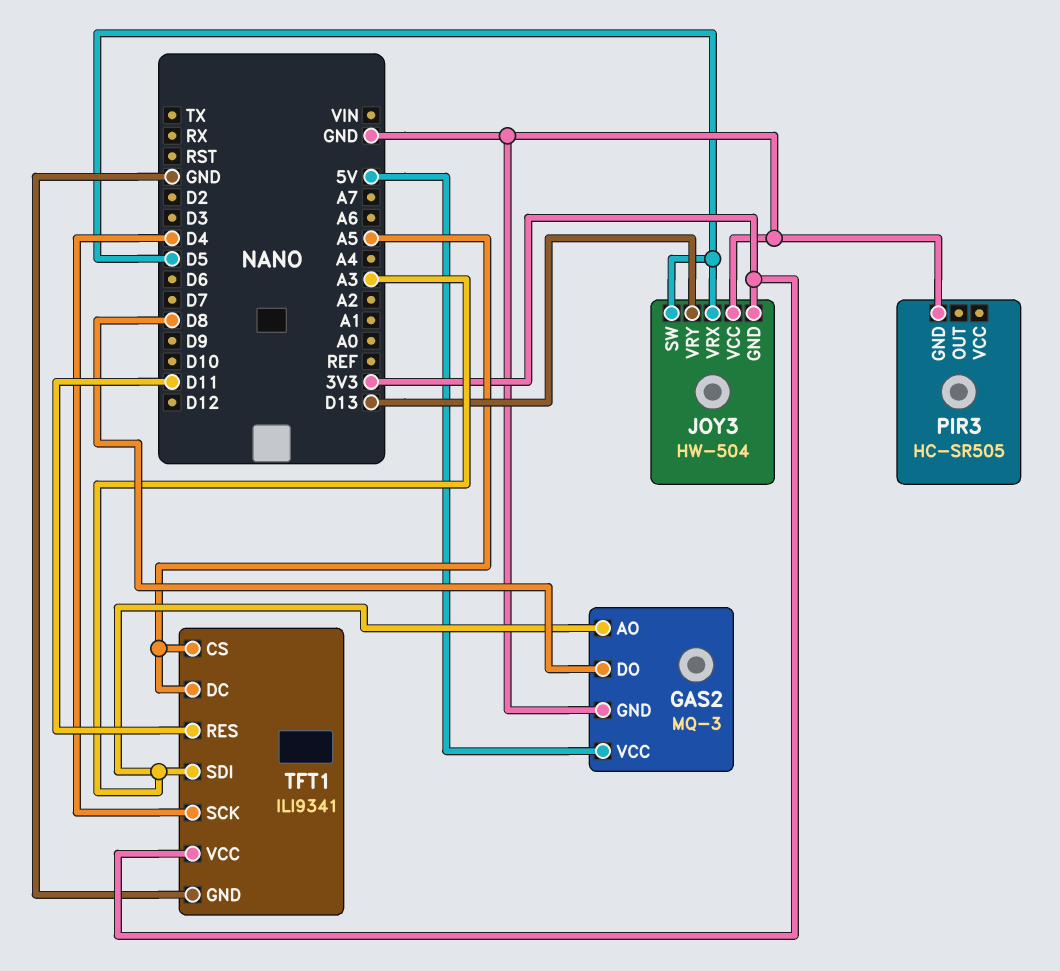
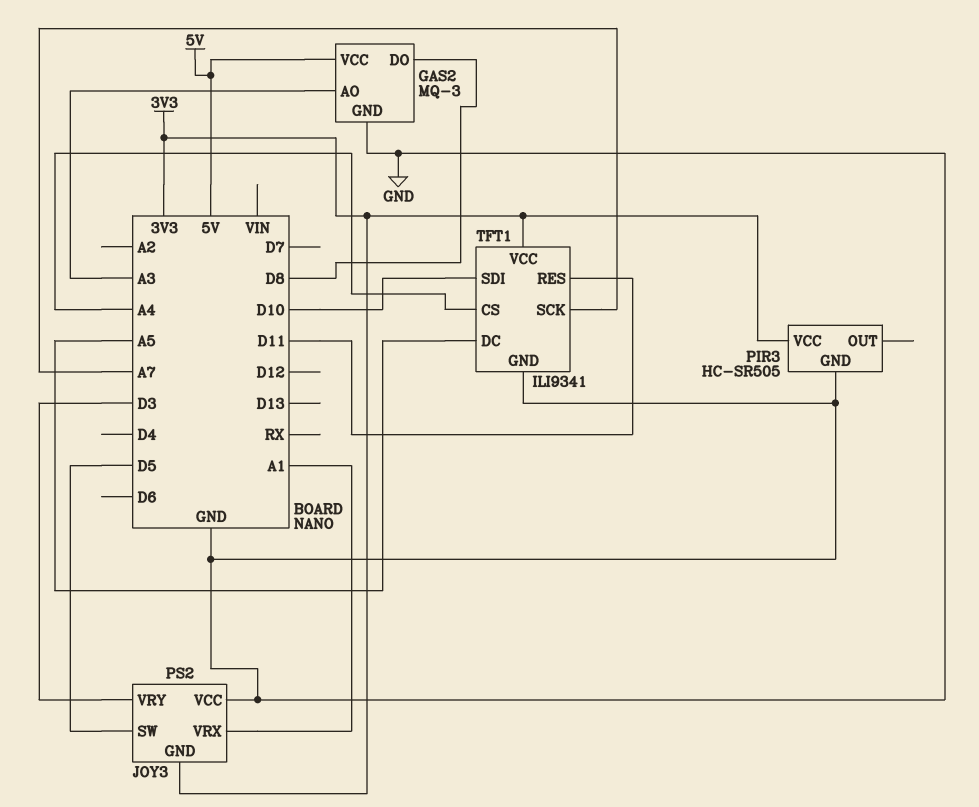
JOY3: HW-504 -> PS2
JOY3 pin VRX: D5 -> A1
JOY3 pin VRY: D13 -> D3
PIR3 pin VCC: none -> 3V3
TFT1 pin CS: A5 -> A4
TFT1 pin SCK: D4 -> A7
TFT1 pin SDI: A3 -> D10

